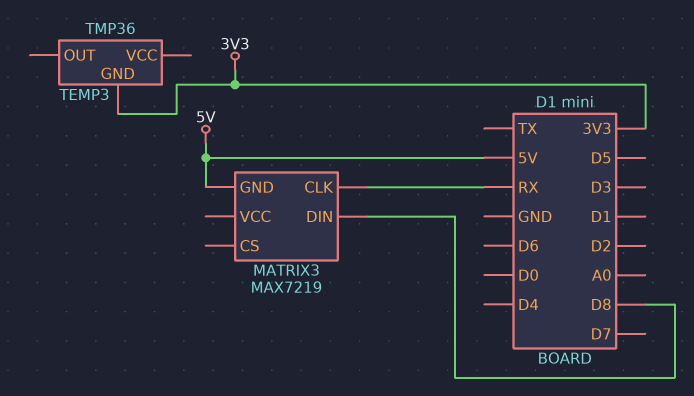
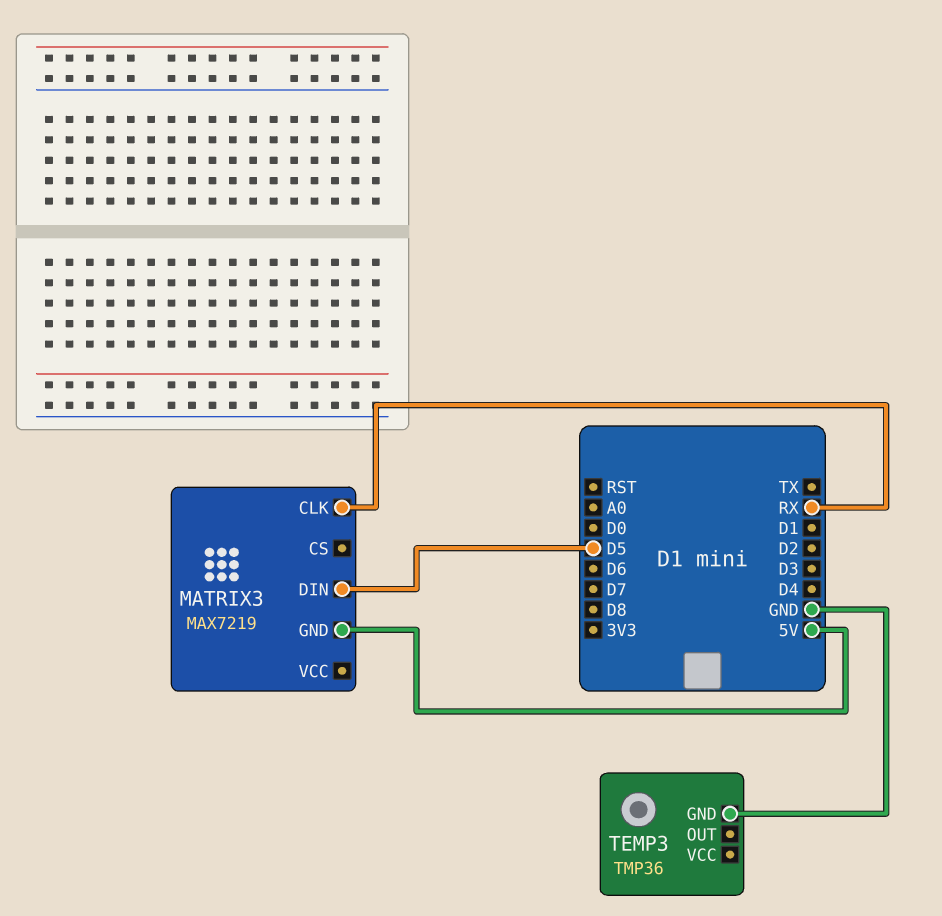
MATRIX3 pin DIN: D8 -> D5
TEMP3 pin GND: 3V3 -> GND

